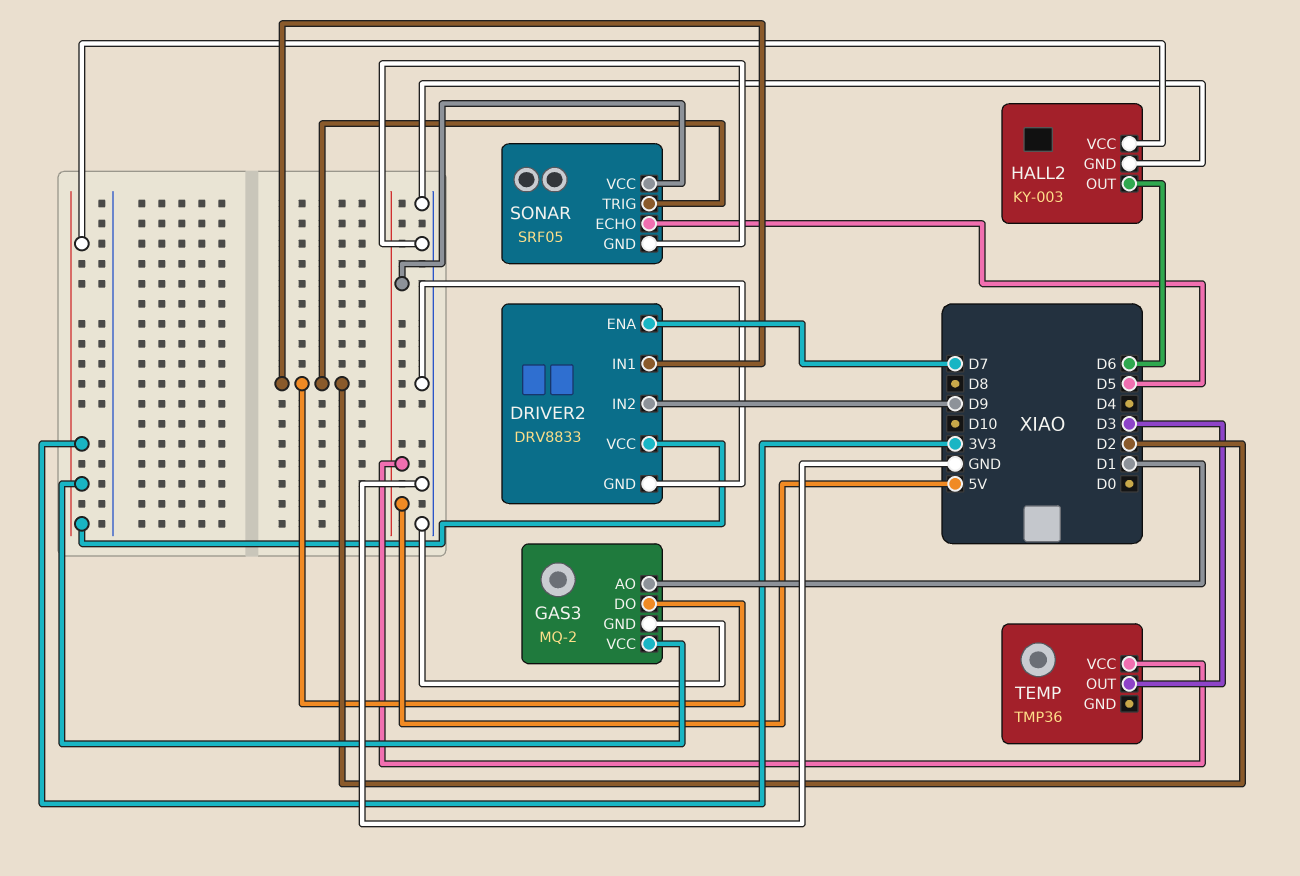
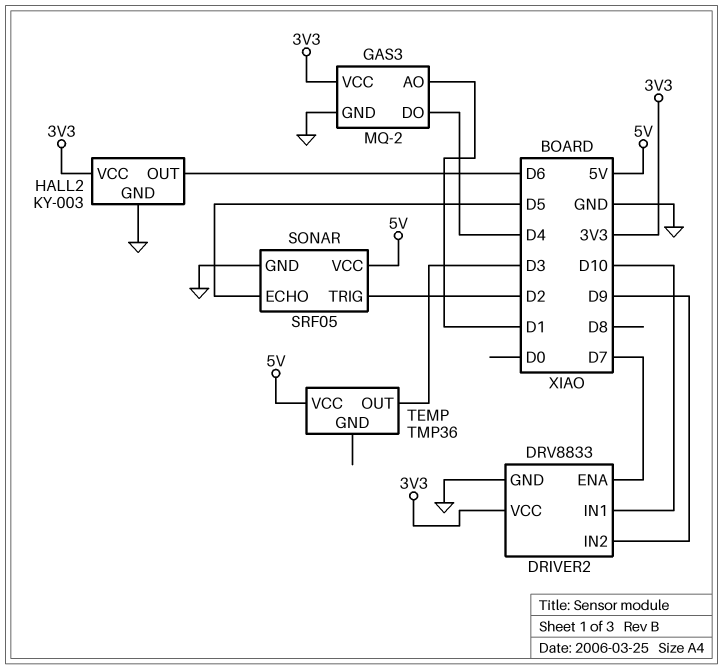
DRIVER2 pin IN1: D2 -> D10
GAS3 pin DO: D2 -> D4

